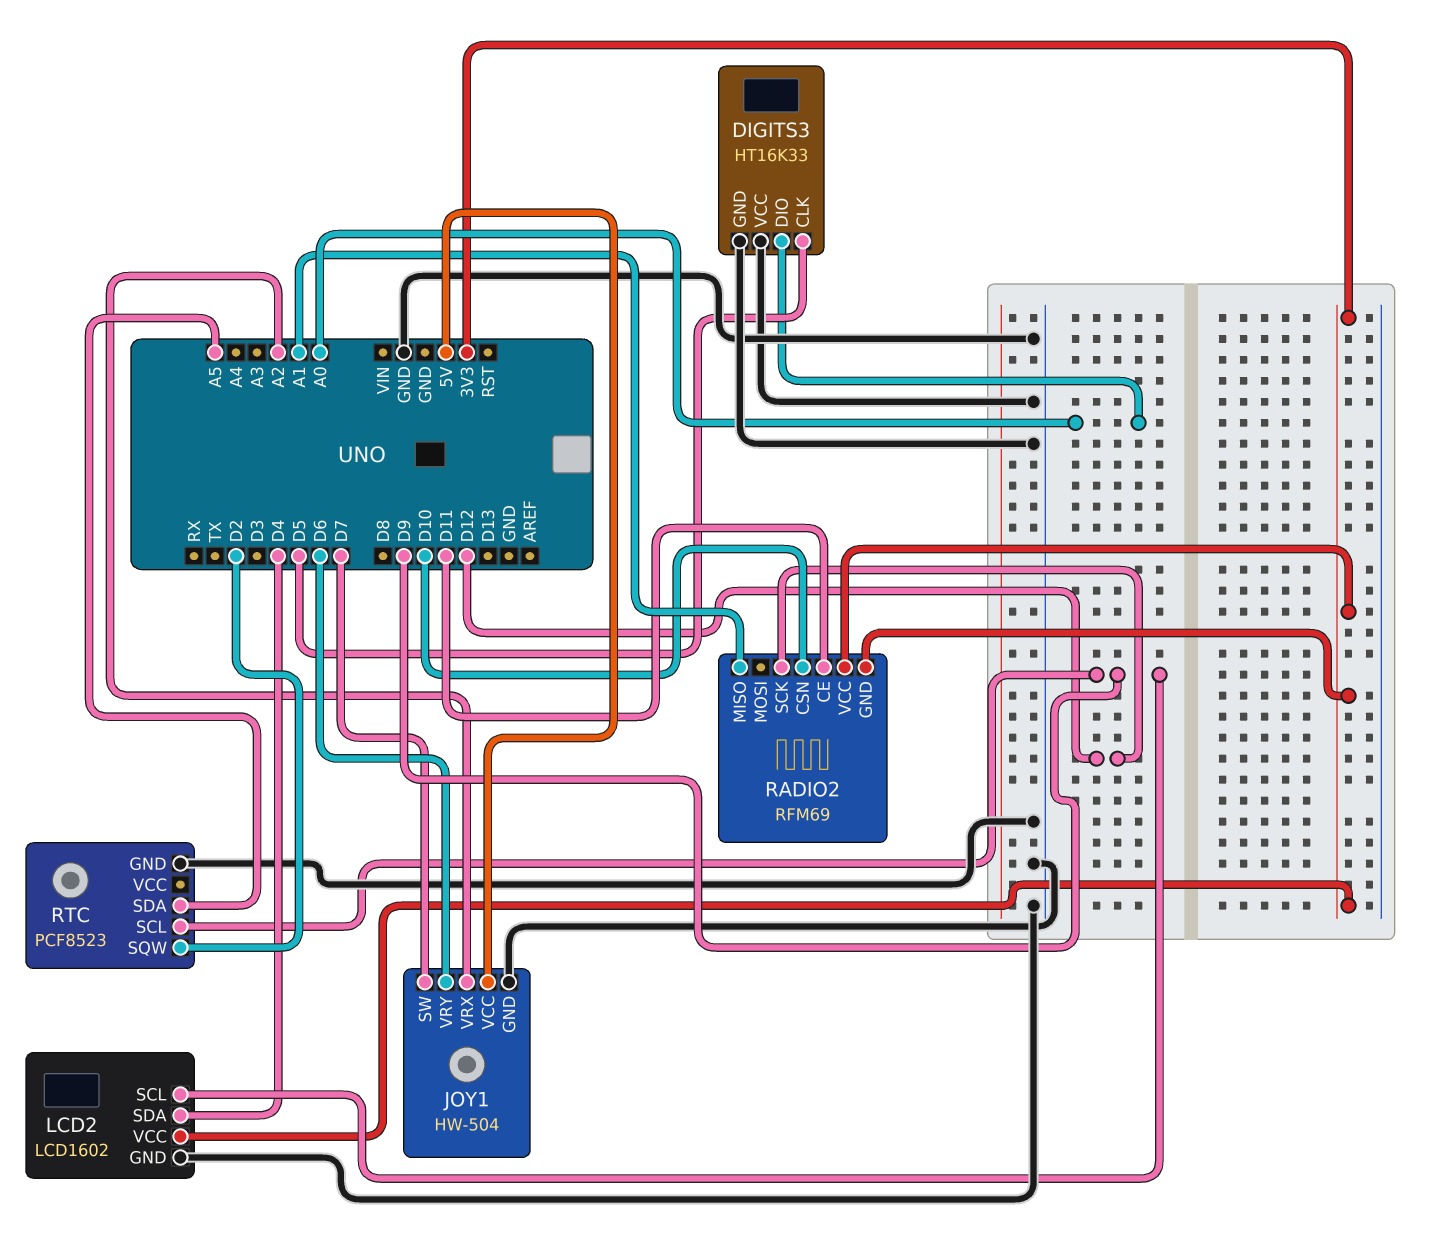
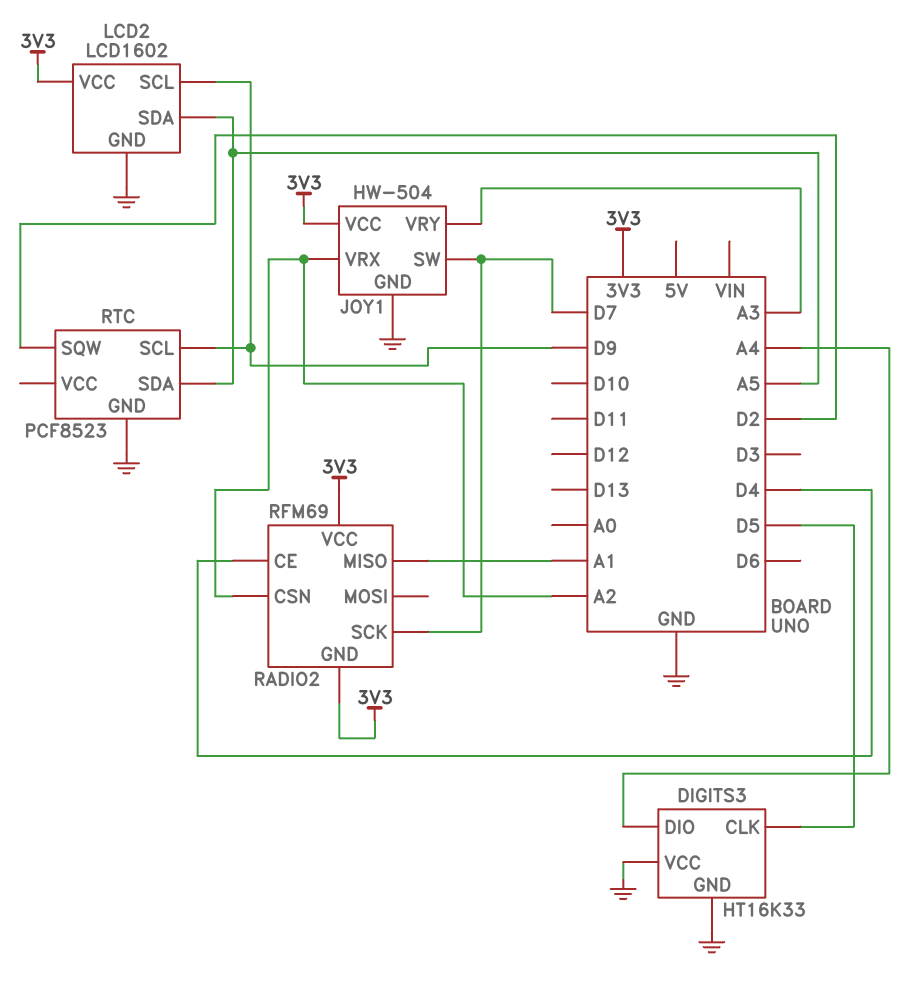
DIGITS3 pin DIO: A0 -> A4
JOY1 pin VCC: 5V -> 3V3
JOY1 pin VRY: D6 -> A3
LCD2 pin SDA: D4 -> A5
RADIO2 pin CE: D11 -> D4
RADIO2 pin CSN: D10 -> A2
RADIO2 pin SCK: D12 -> D7

